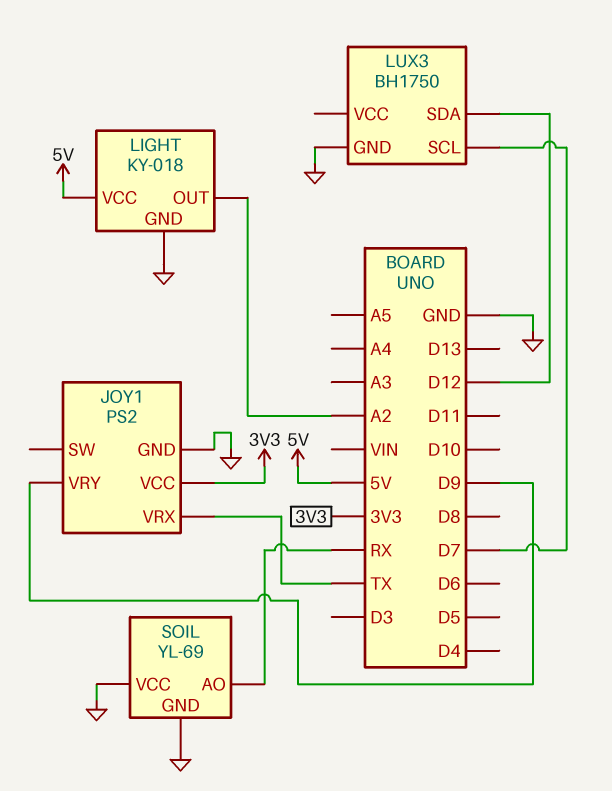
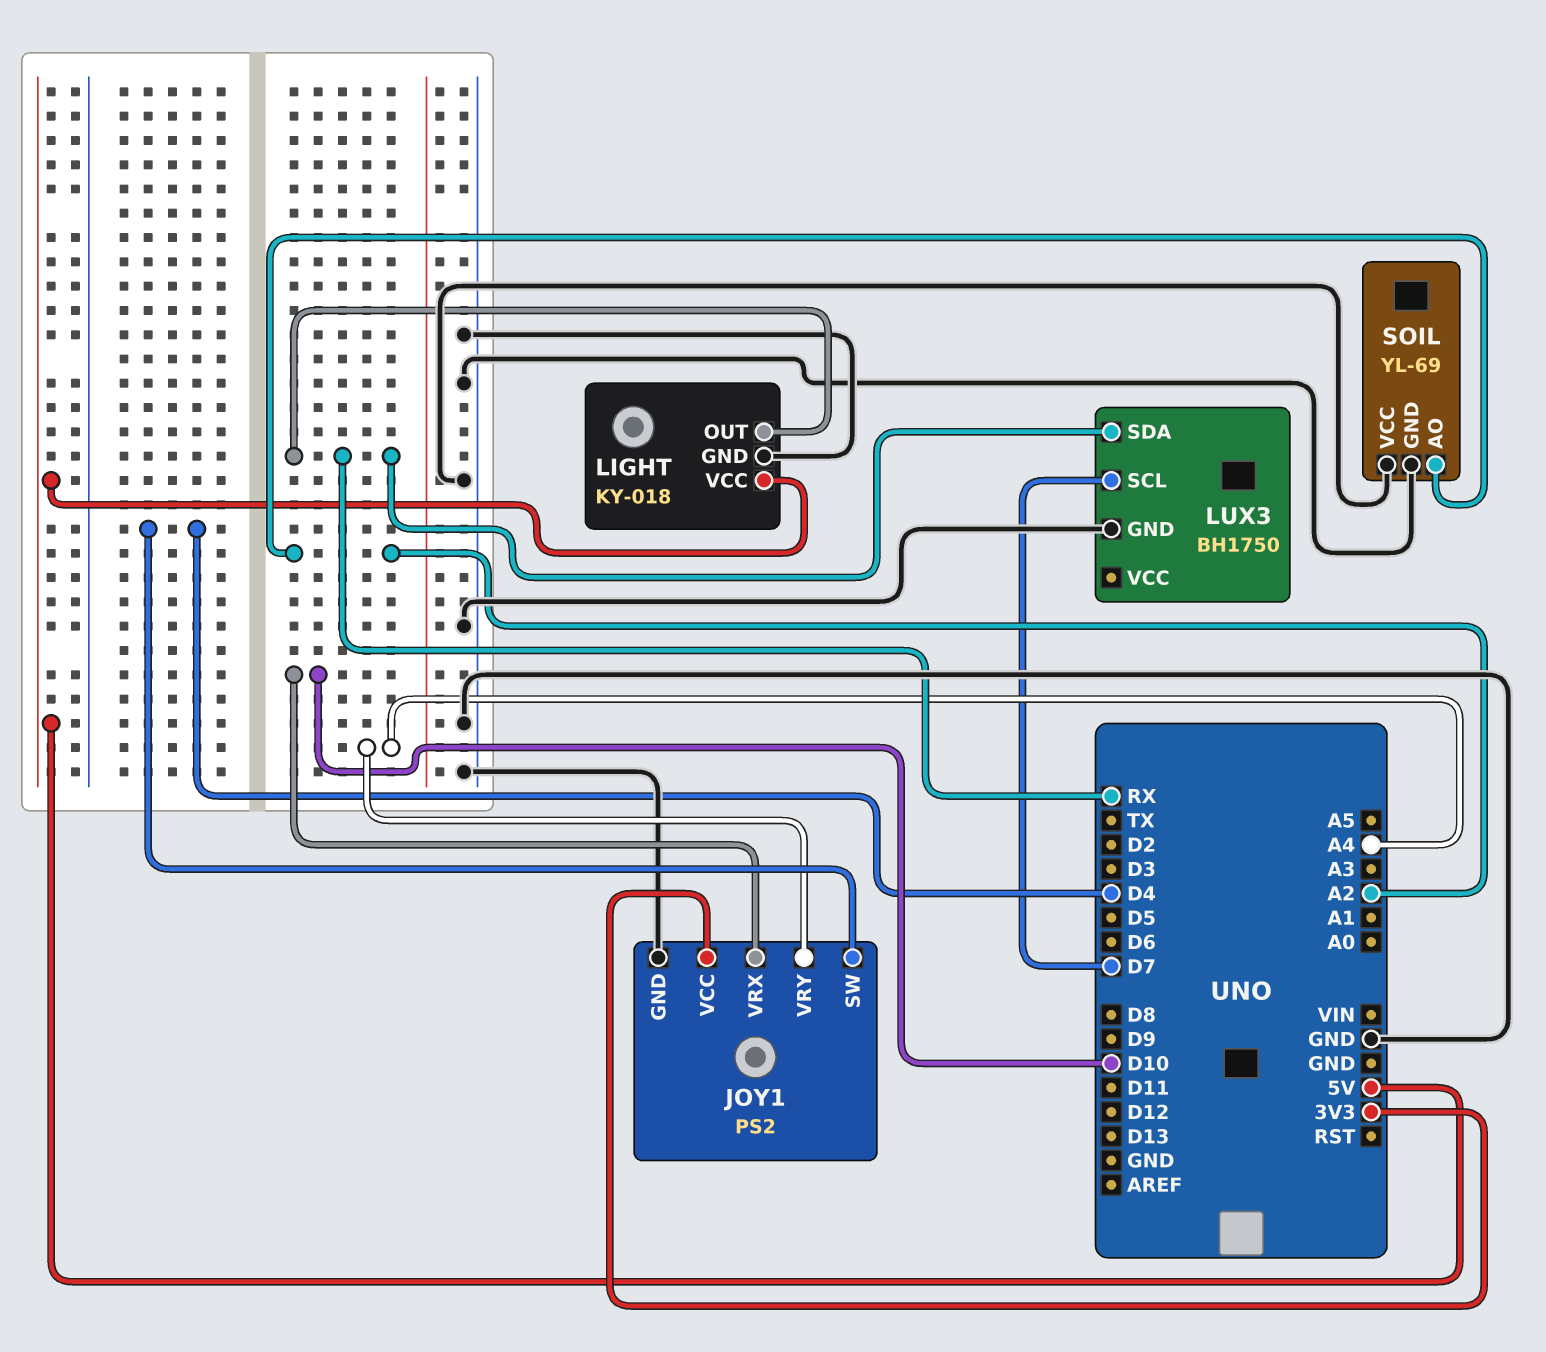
JOY1 pin SW: none -> D4
JOY1 pin VRX: TX -> D10
JOY1 pin VRY: D9 -> A4
LIGHT pin OUT: A2 -> RX
LUX3 pin SDA: D12 -> RX
SOIL pin AO: RX -> A2

